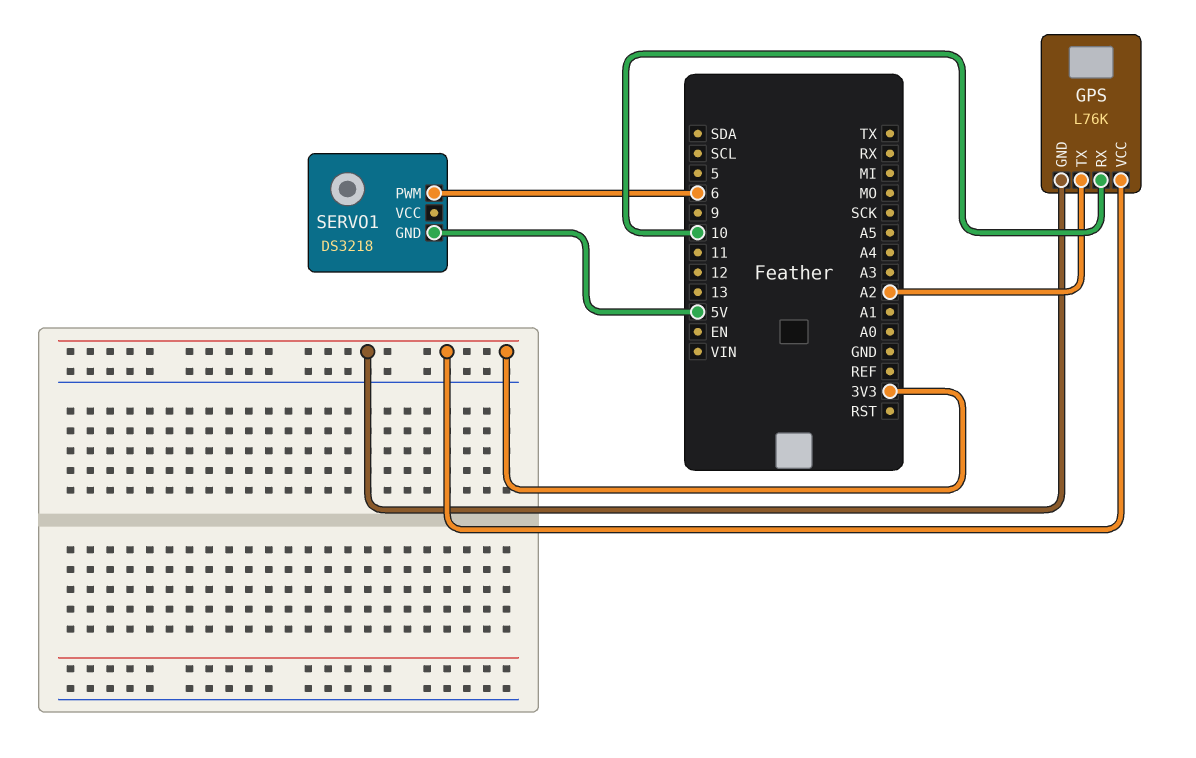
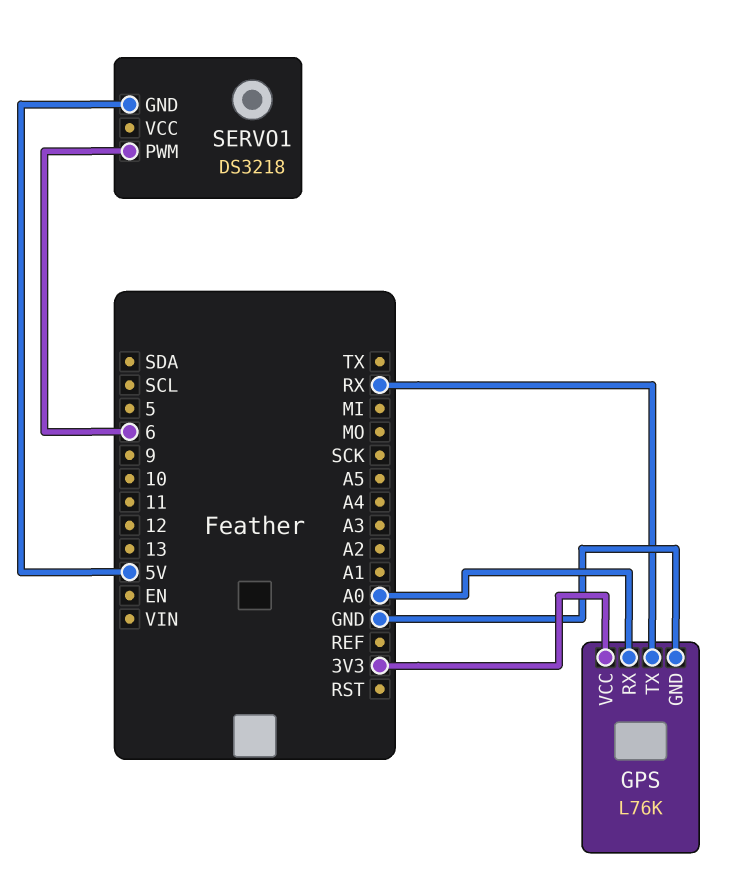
GPS pin GND: 3V3 -> GND
GPS pin RX: 10 -> A0
GPS pin TX: A2 -> RX

